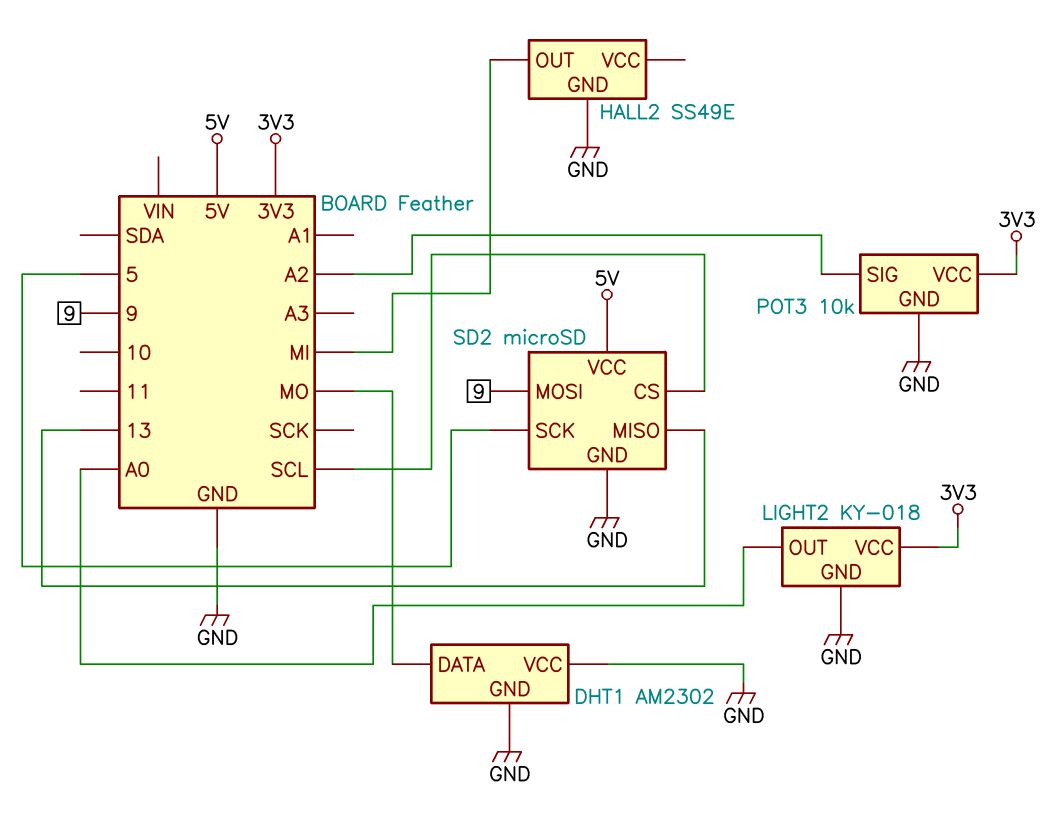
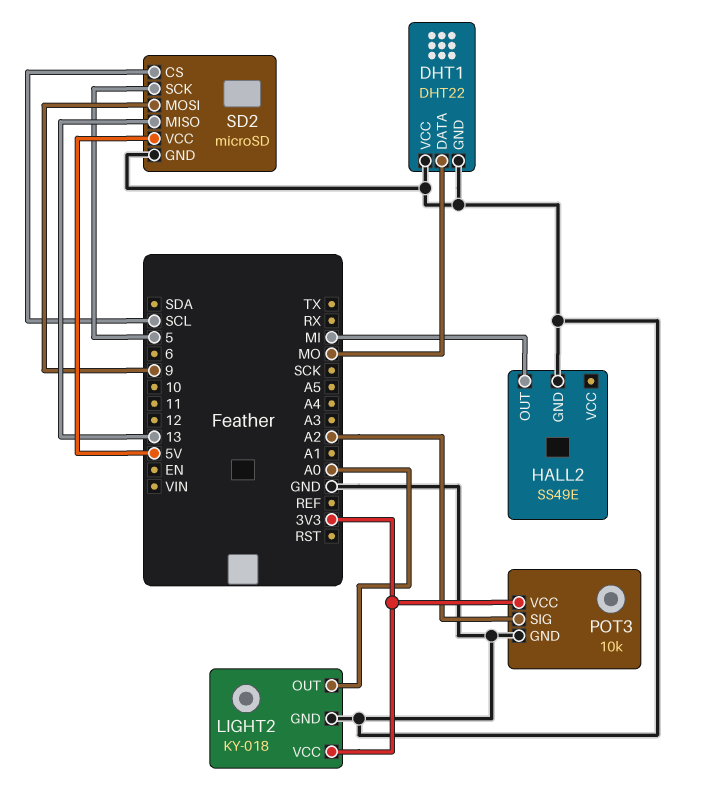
DHT1: AM2302 -> DHT22

